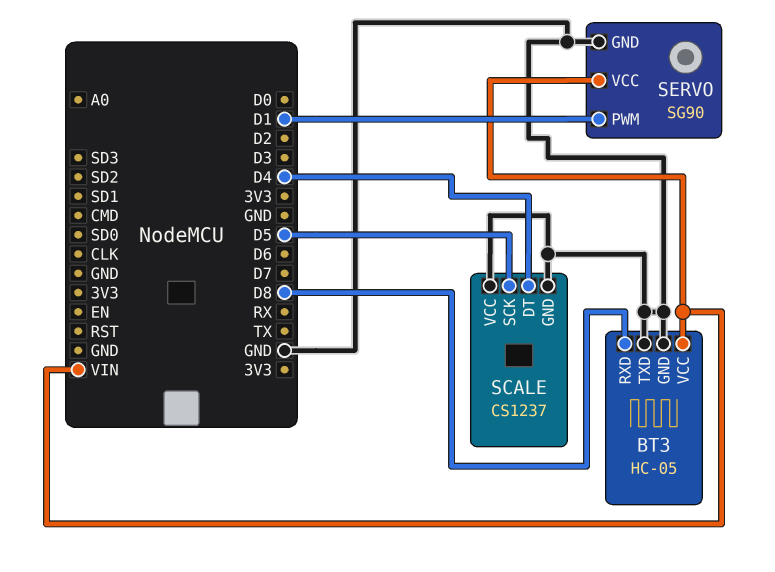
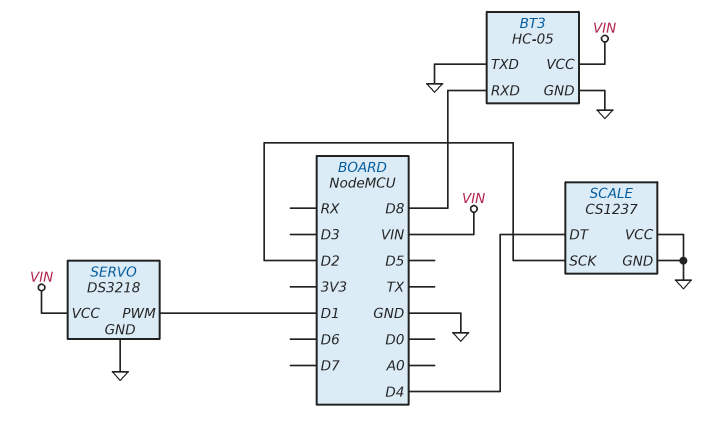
SCALE pin SCK: D5 -> D2
SERVO: SG90 -> DS3218

